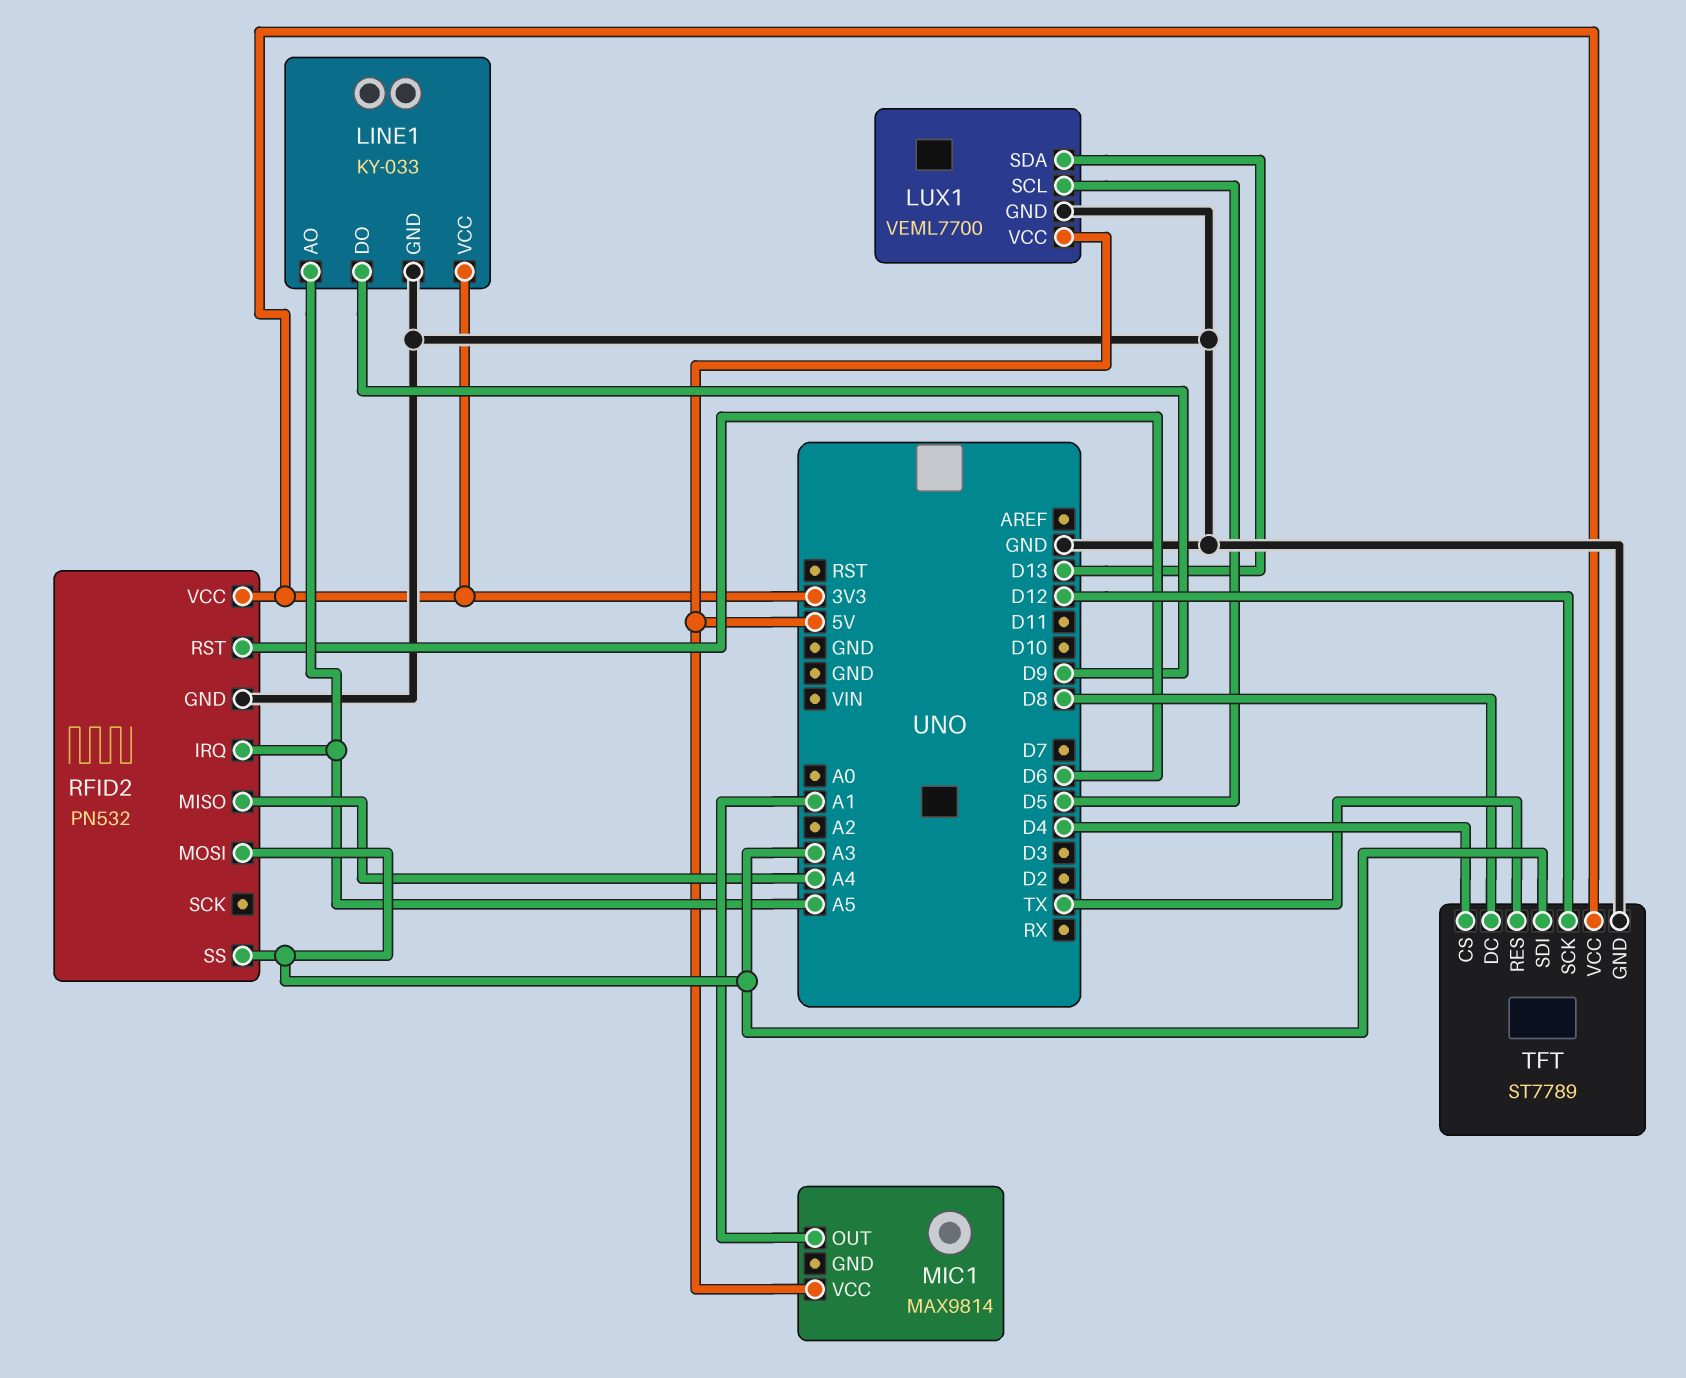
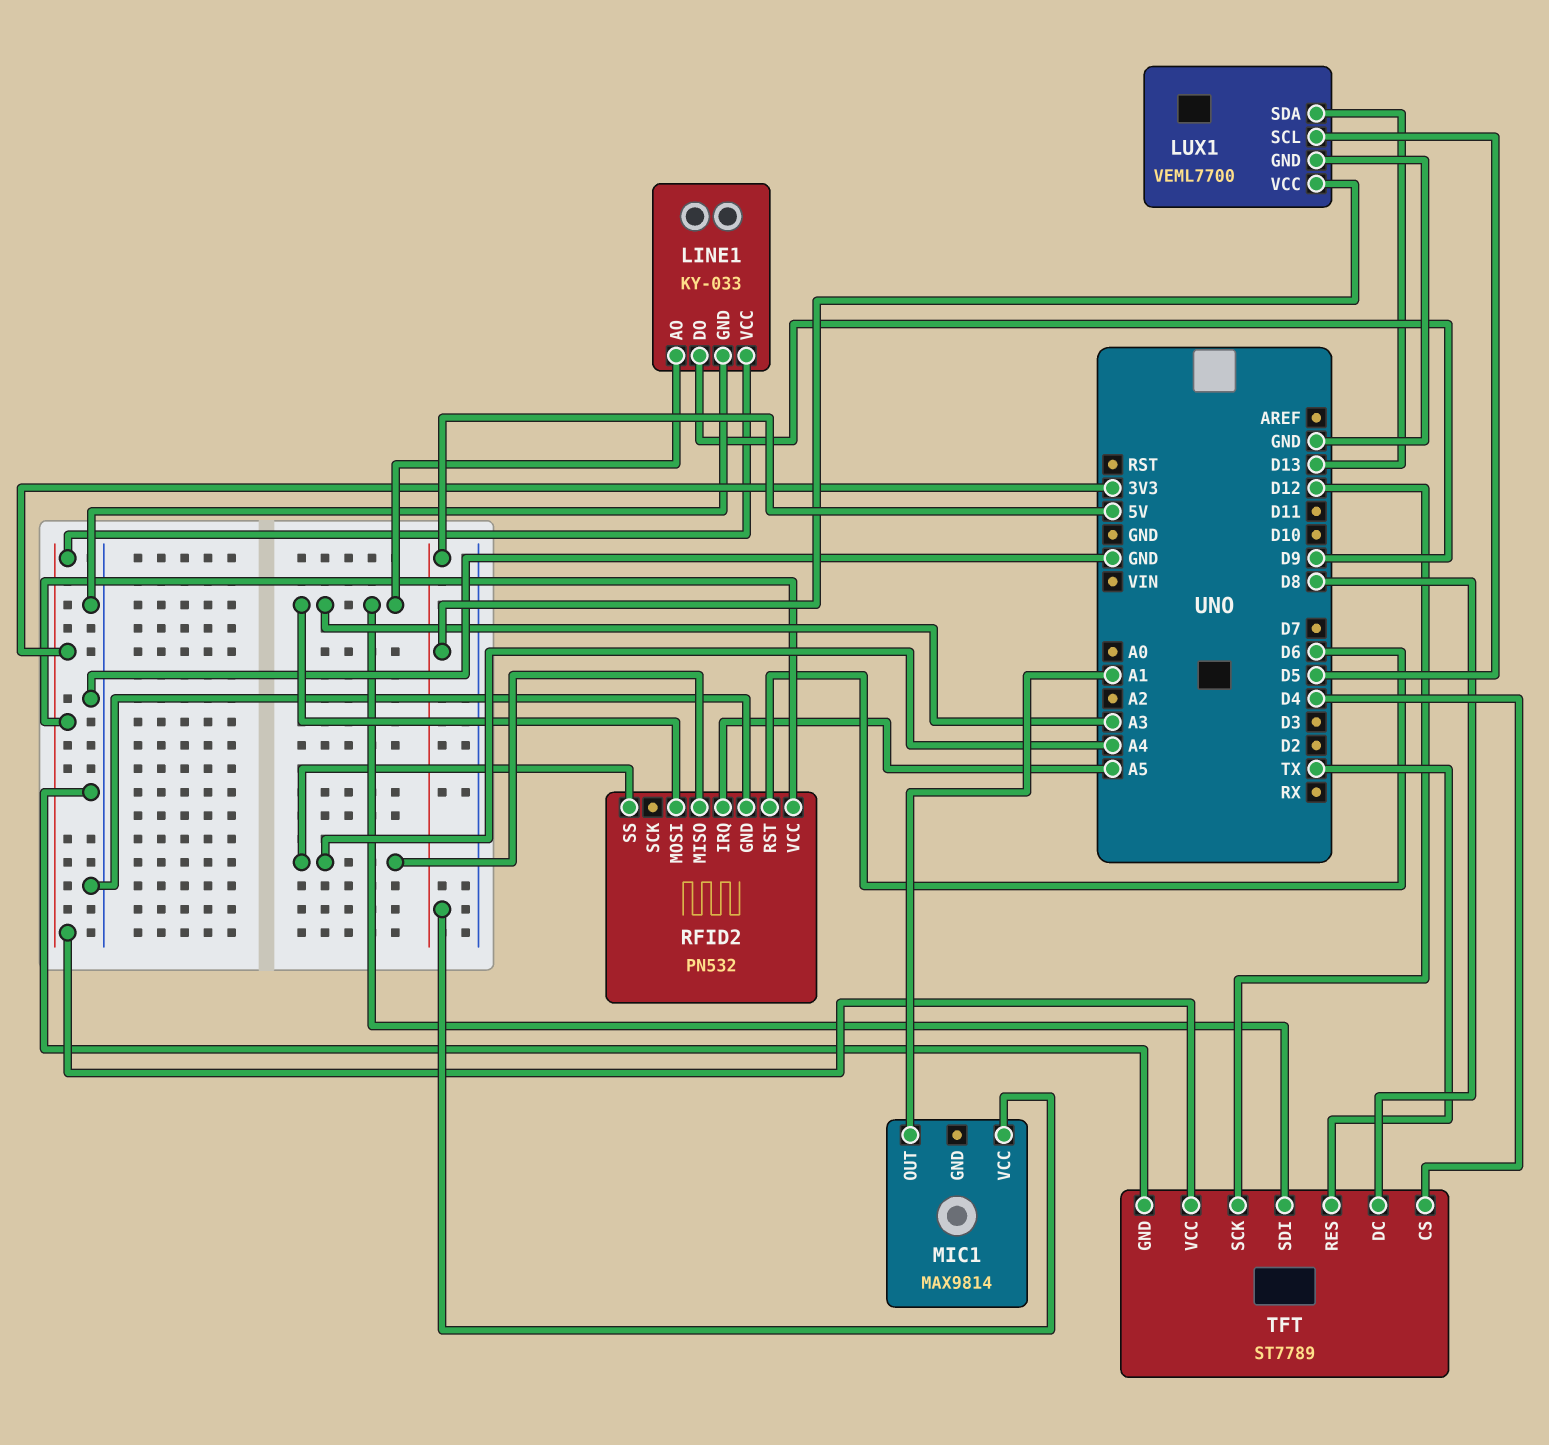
LINE1 pin AO: A5 -> A3
RFID2 pin SS: A3 -> A4

